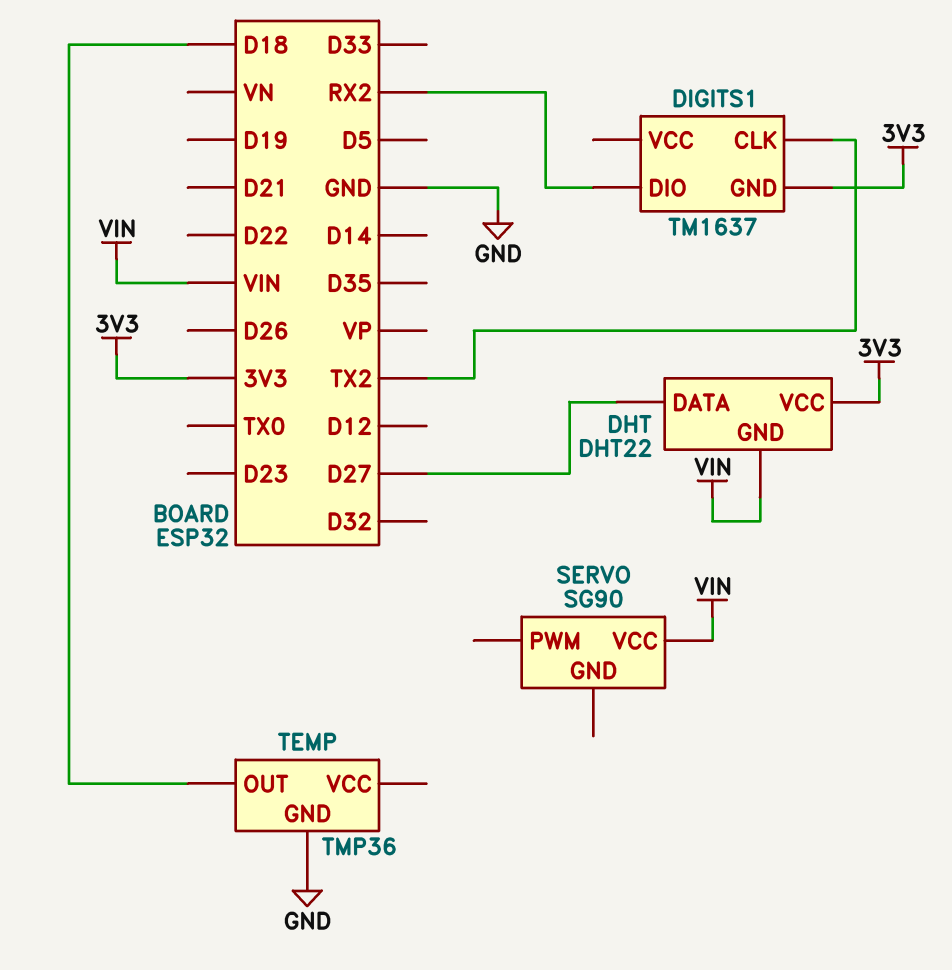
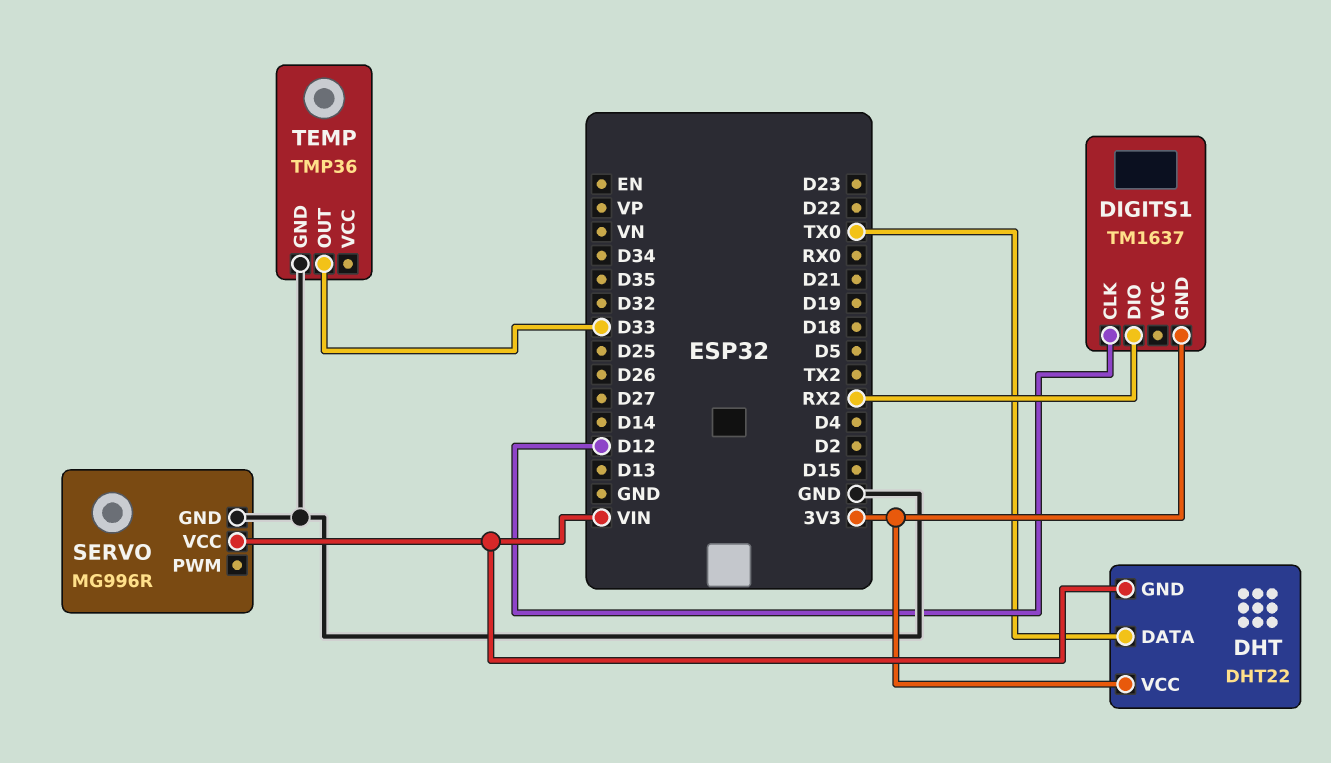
DHT pin DATA: D27 -> TX0
DIGITS1 pin CLK: TX2 -> D12
SERVO: SG90 -> MG996R
SERVO pin GND: none -> GND
TEMP pin OUT: D18 -> D33

